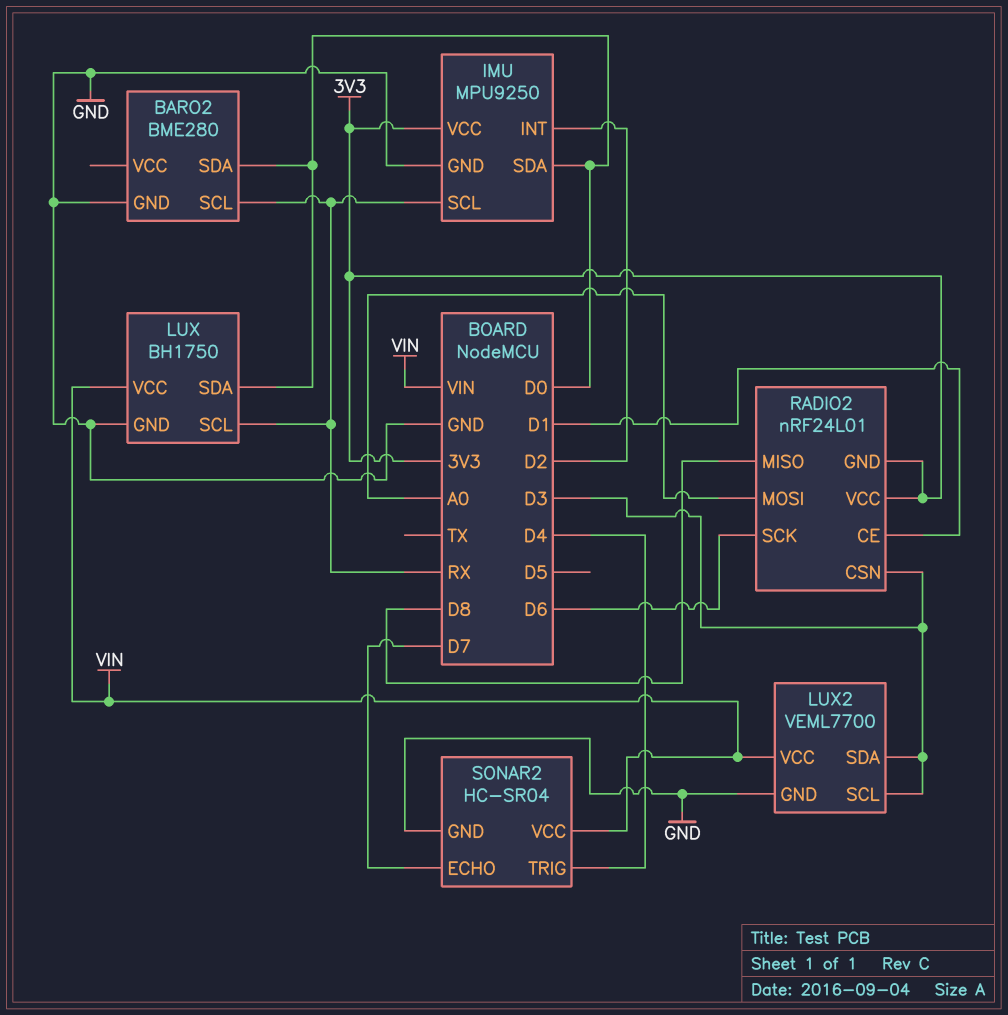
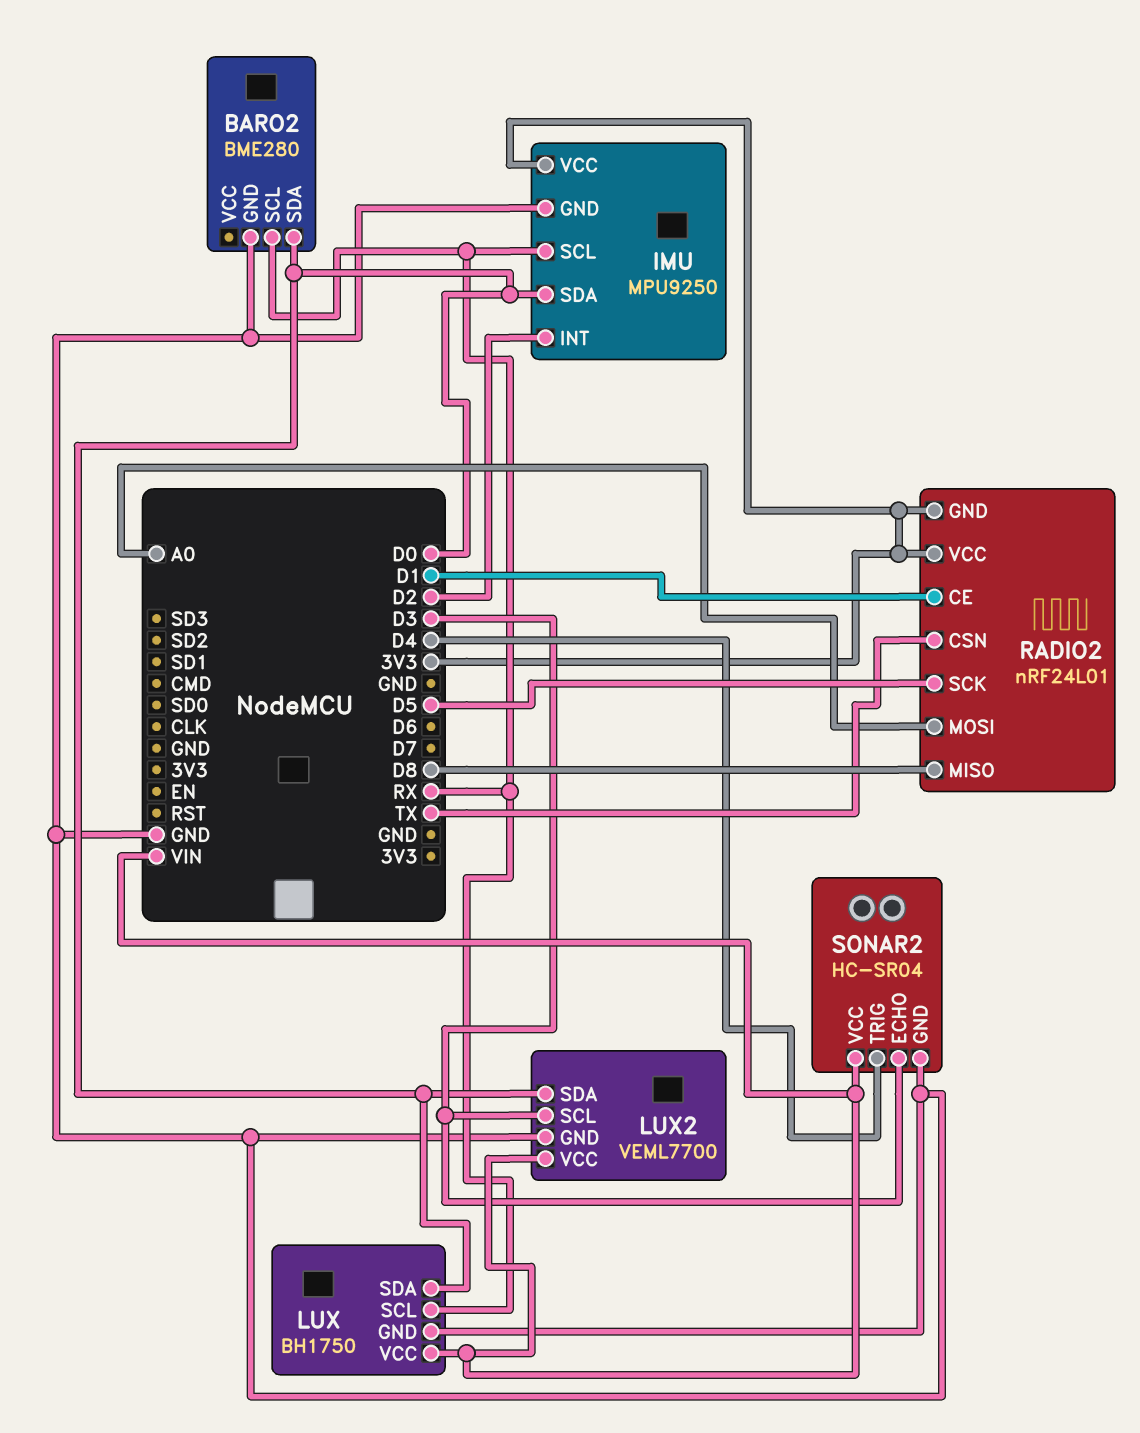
LUX2 pin SDA: D3 -> D0
RADIO2 pin CSN: D3 -> TX
RADIO2 pin SCK: D6 -> D5
SONAR2 pin ECHO: D7 -> D3

